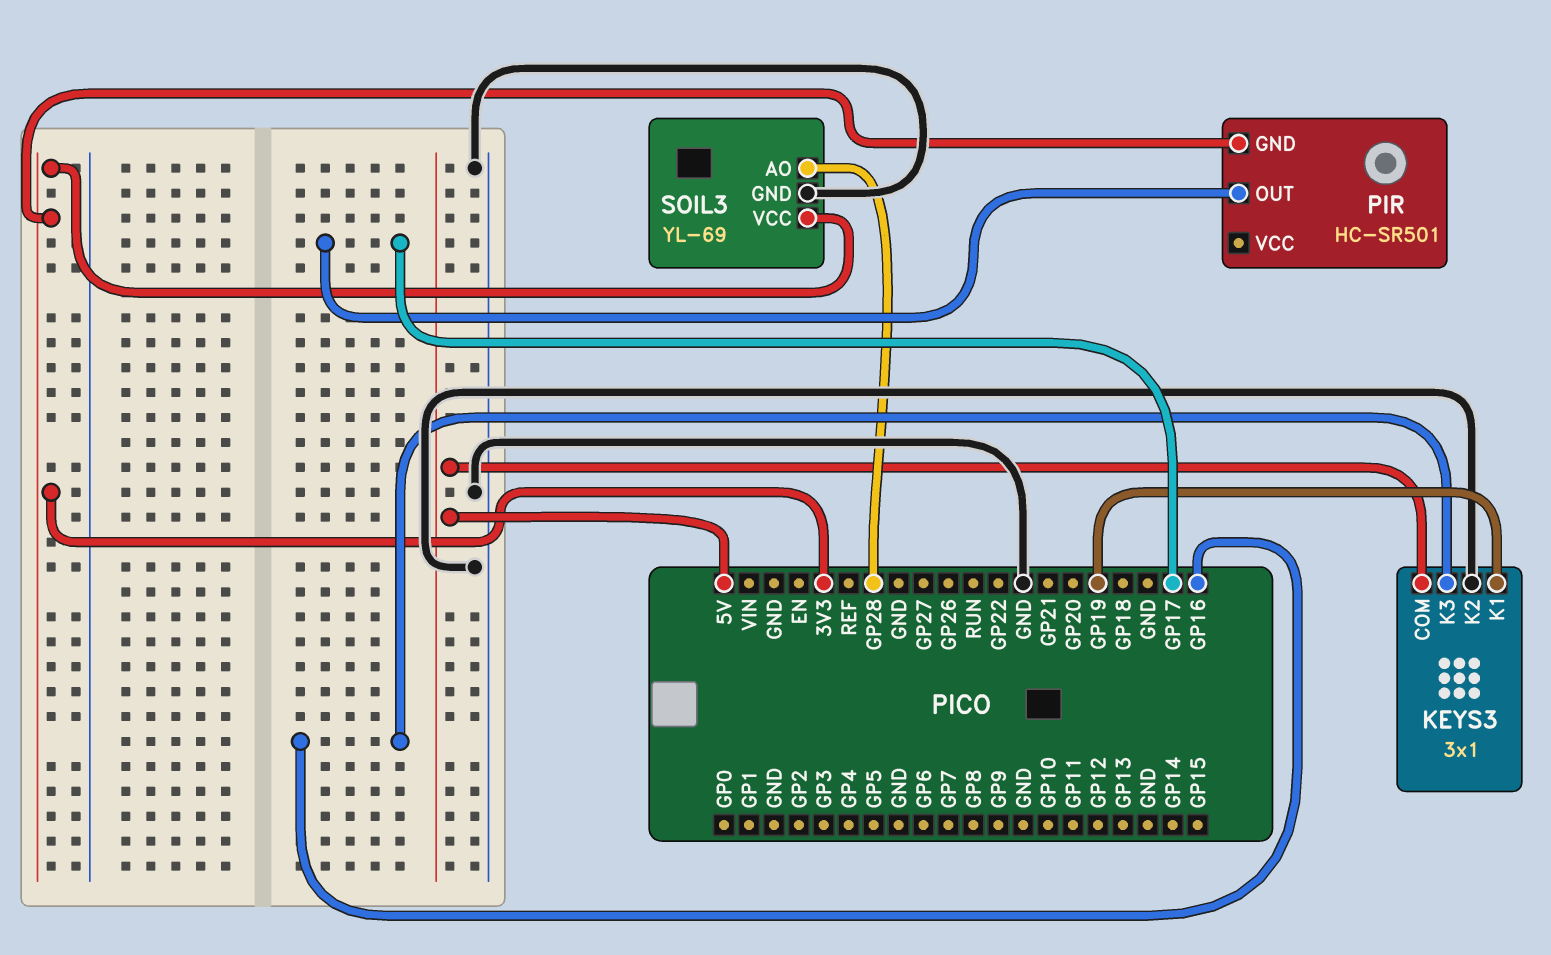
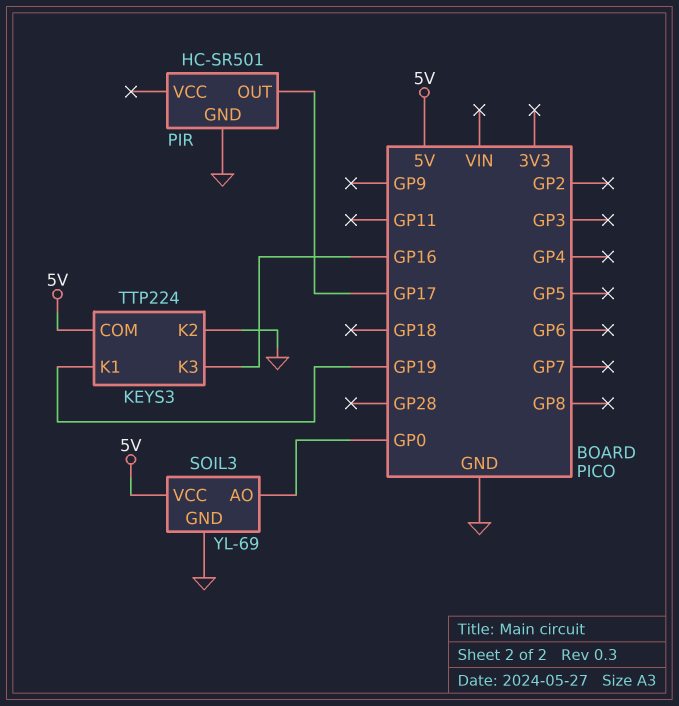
KEYS3: 3x1 -> TTP224
PIR pin GND: 3V3 -> GND
SOIL3 pin AO: GP28 -> GP0
SOIL3 pin VCC: 3V3 -> 5V

